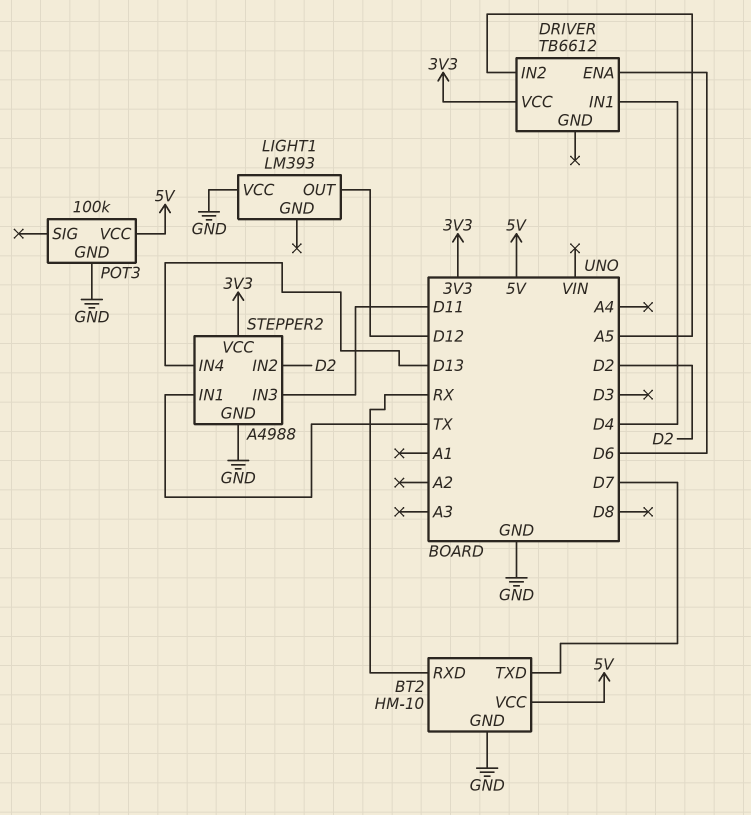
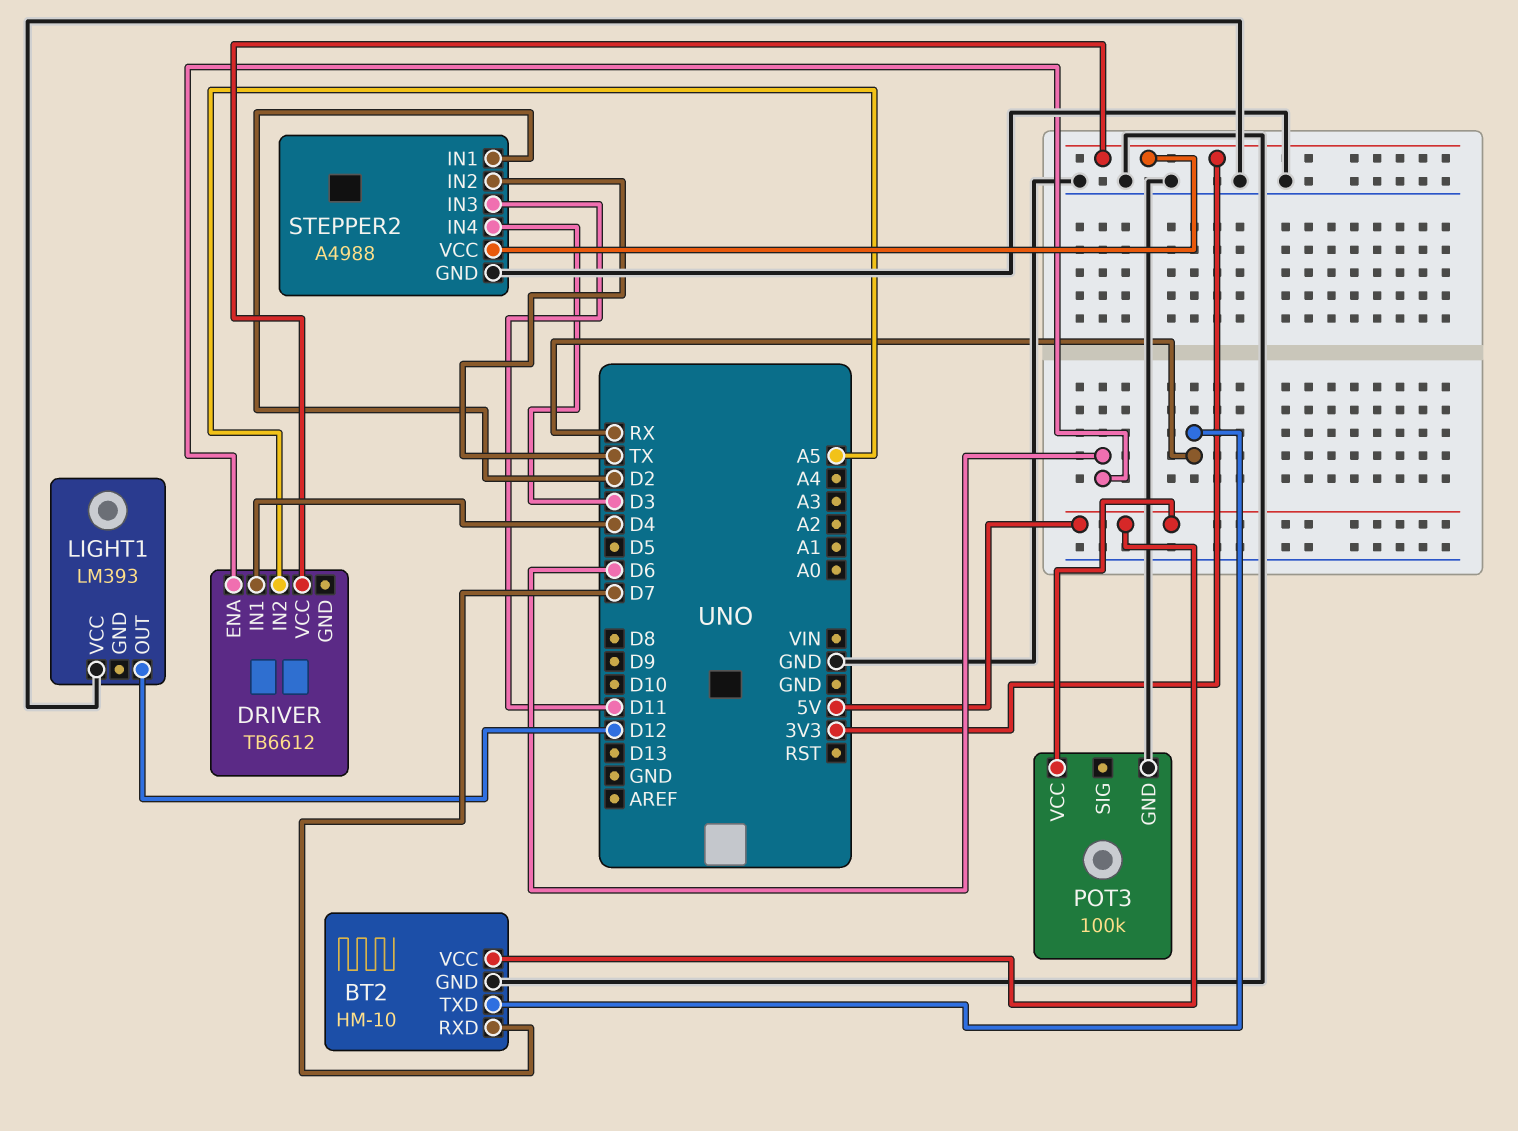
BT2 pin RXD: RX -> D7
BT2 pin TXD: D7 -> RX
STEPPER2 pin IN1: TX -> D2
STEPPER2 pin IN2: D2 -> TX
STEPPER2 pin IN4: D13 -> D3

